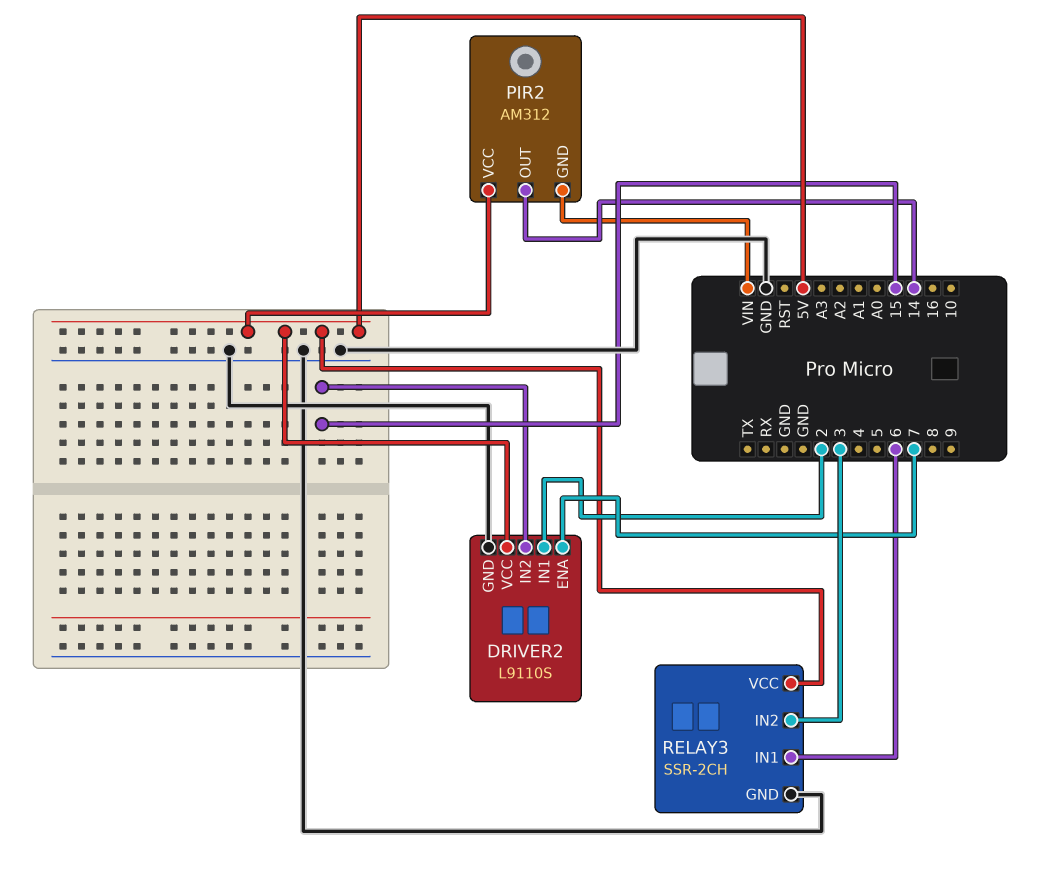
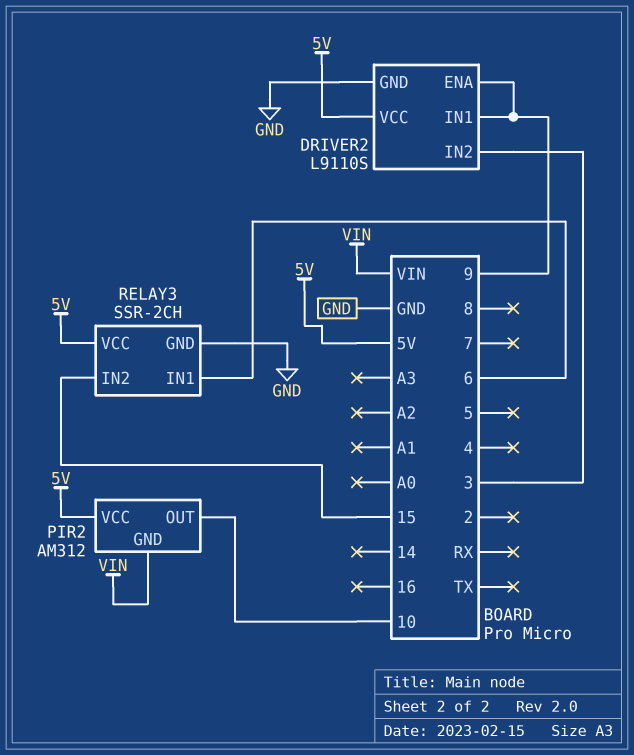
DRIVER2 pin ENA: 7 -> 9
DRIVER2 pin IN1: 2 -> 9
DRIVER2 pin IN2: 15 -> 3
PIR2 pin OUT: 14 -> 10
RELAY3 pin IN2: 3 -> 15

